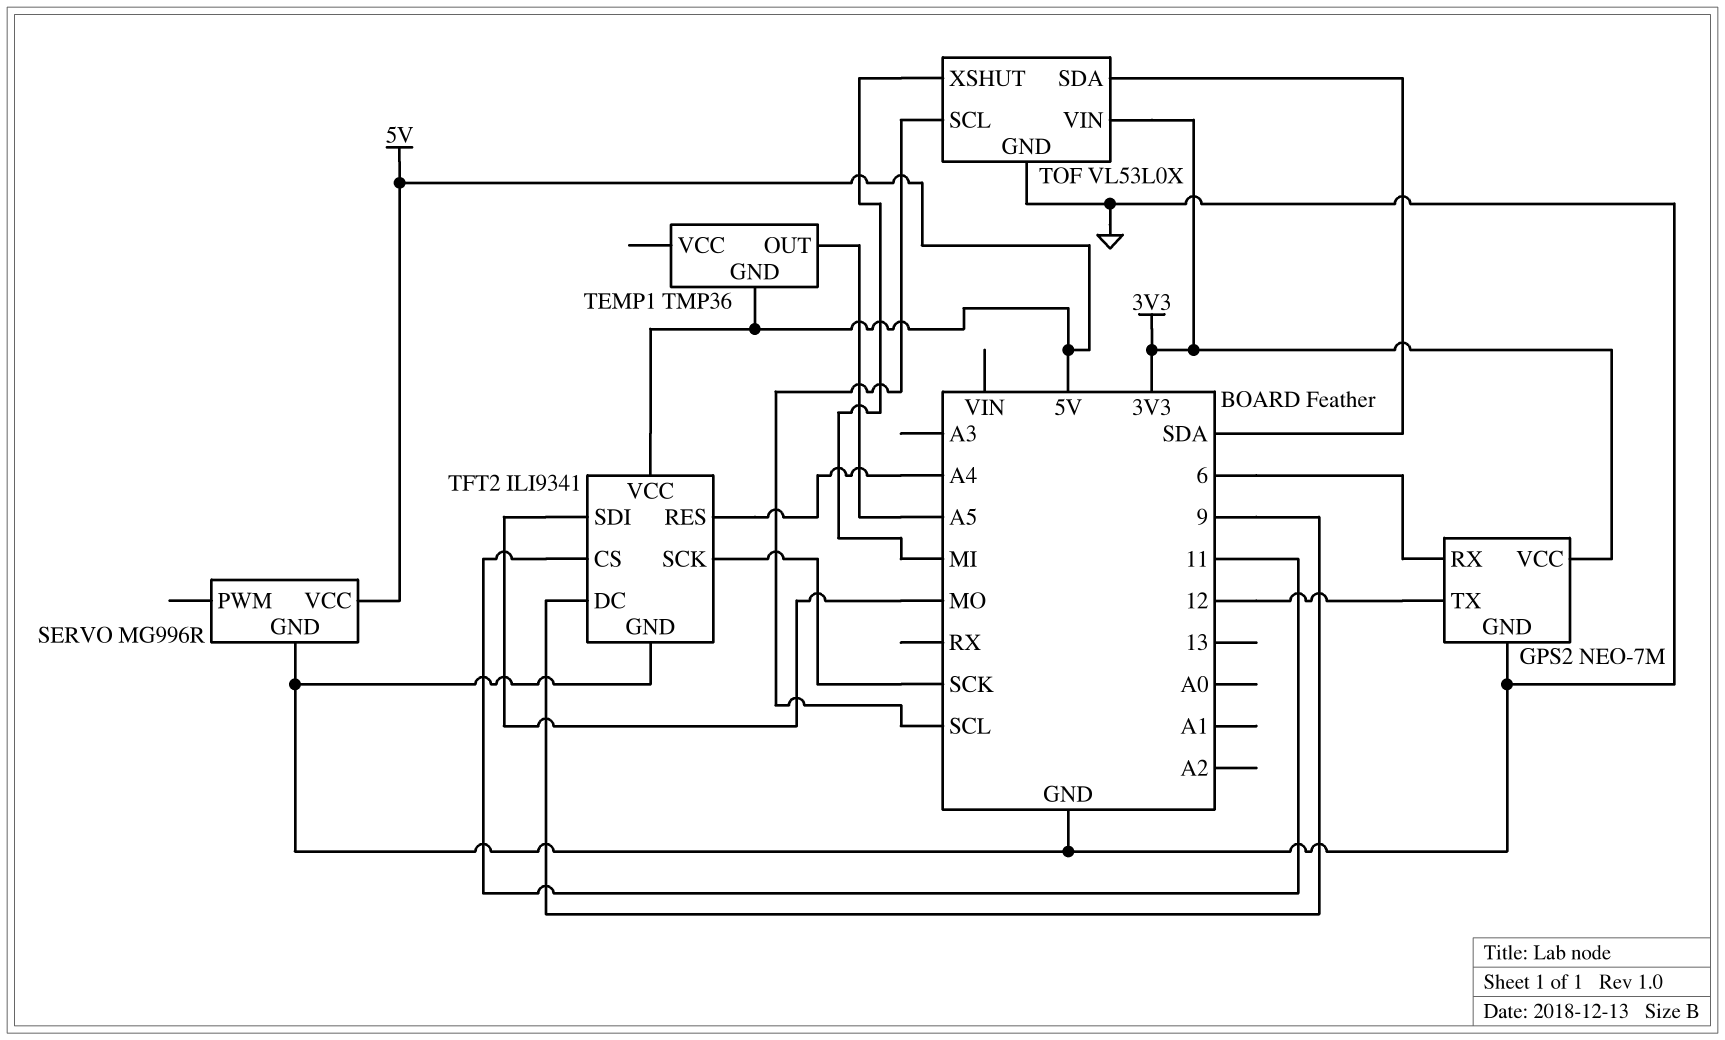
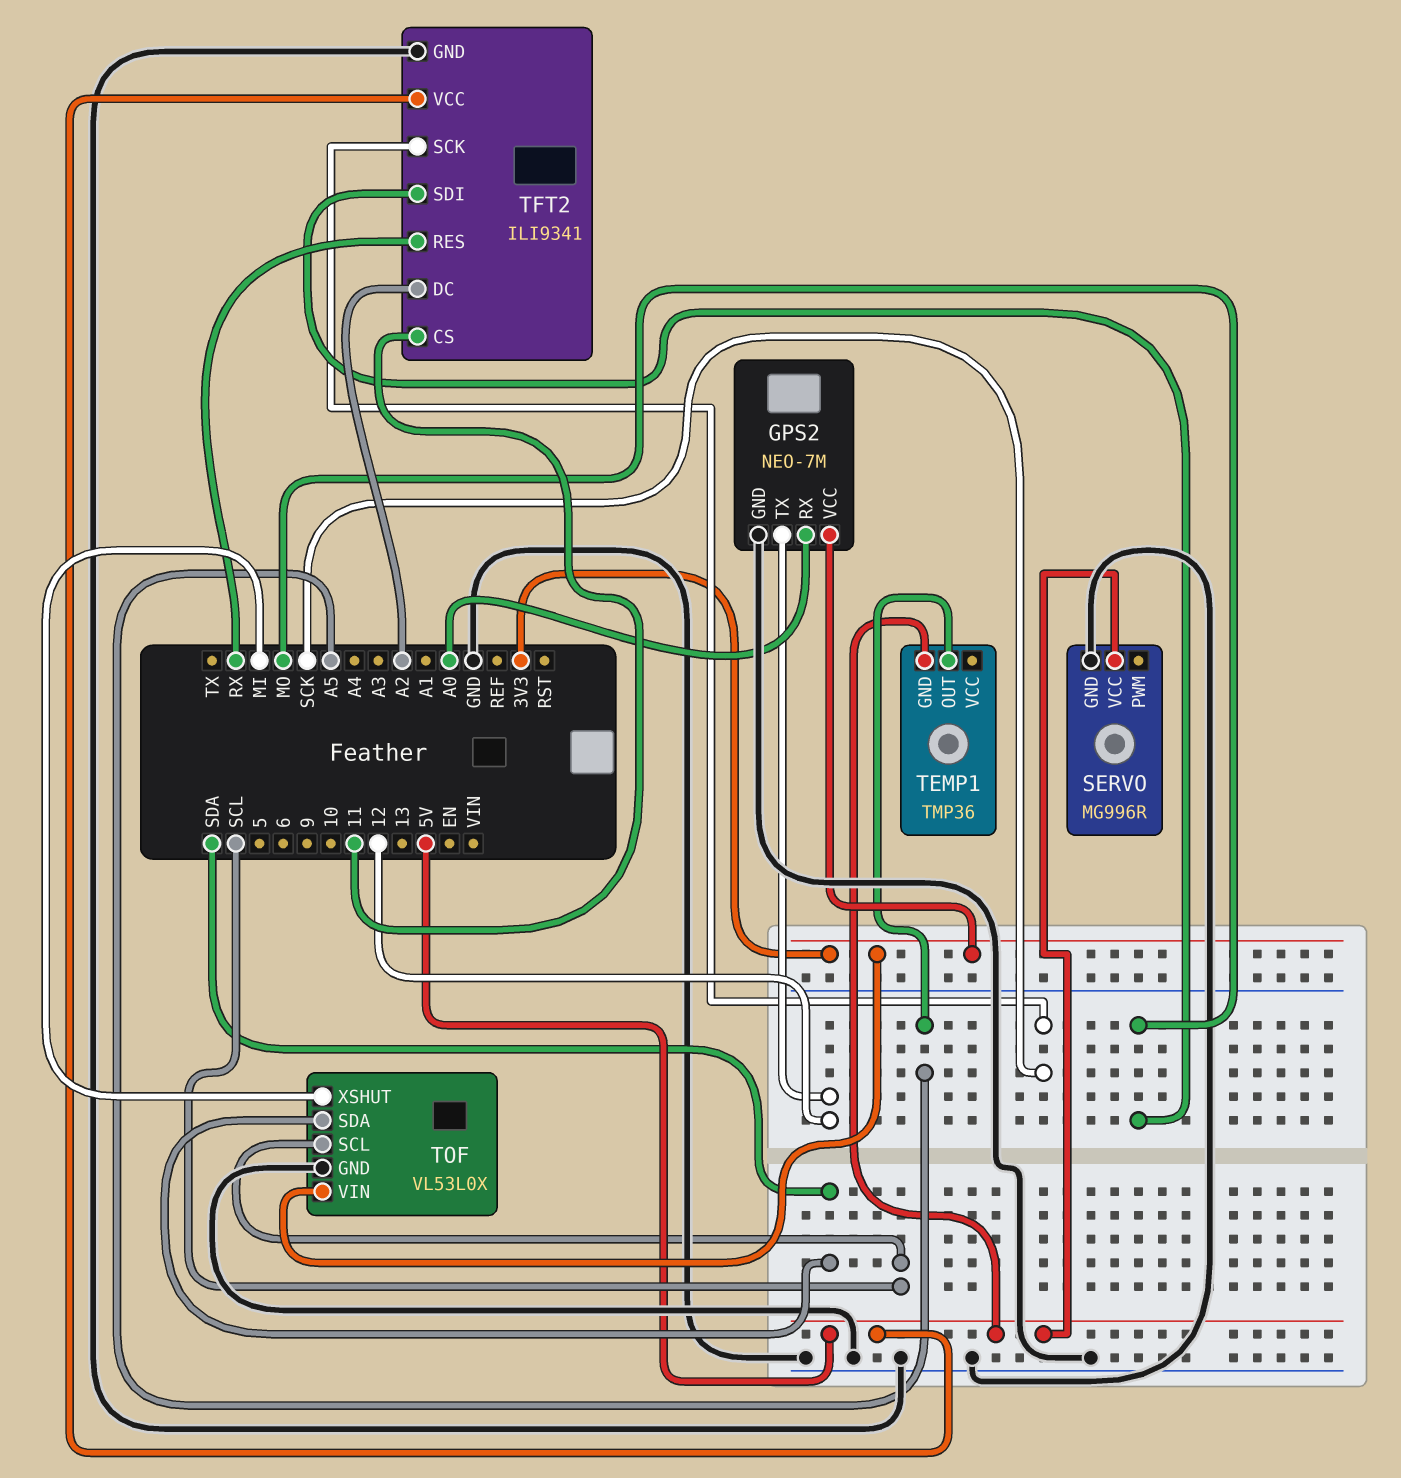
GPS2 pin RX: 6 -> A0
TFT2 pin DC: 9 -> A2
TFT2 pin RES: A4 -> RX

